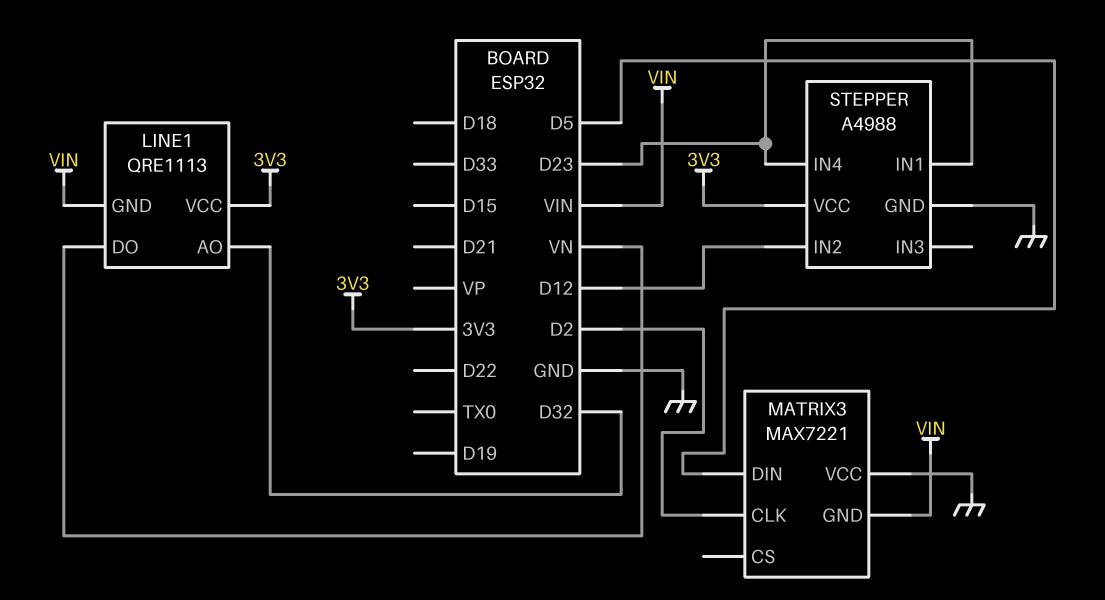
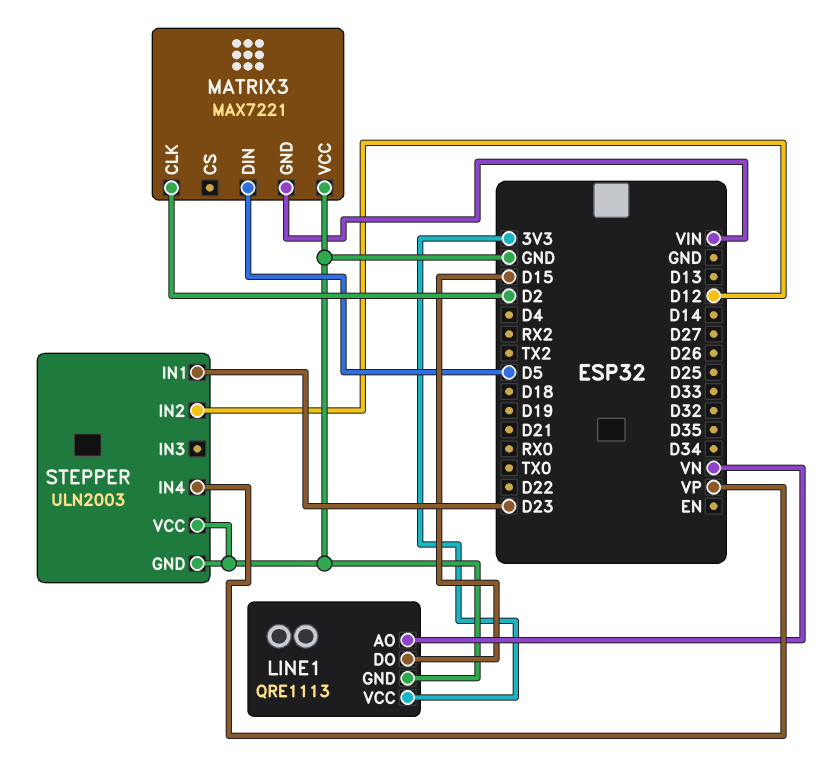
LINE1 pin AO: D32 -> VN
LINE1 pin DO: VN -> D15
LINE1 pin GND: VIN -> GND
STEPPER: A4988 -> ULN2003
STEPPER pin IN4: D23 -> VP
STEPPER pin VCC: 3V3 -> GND

